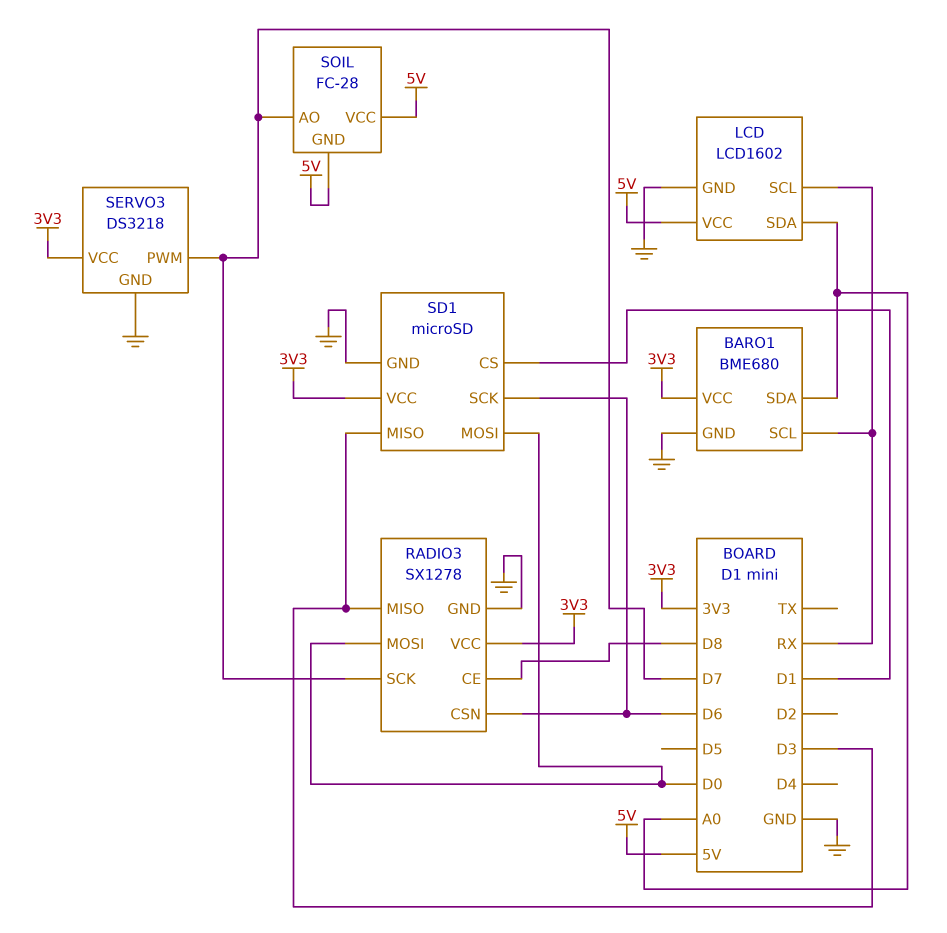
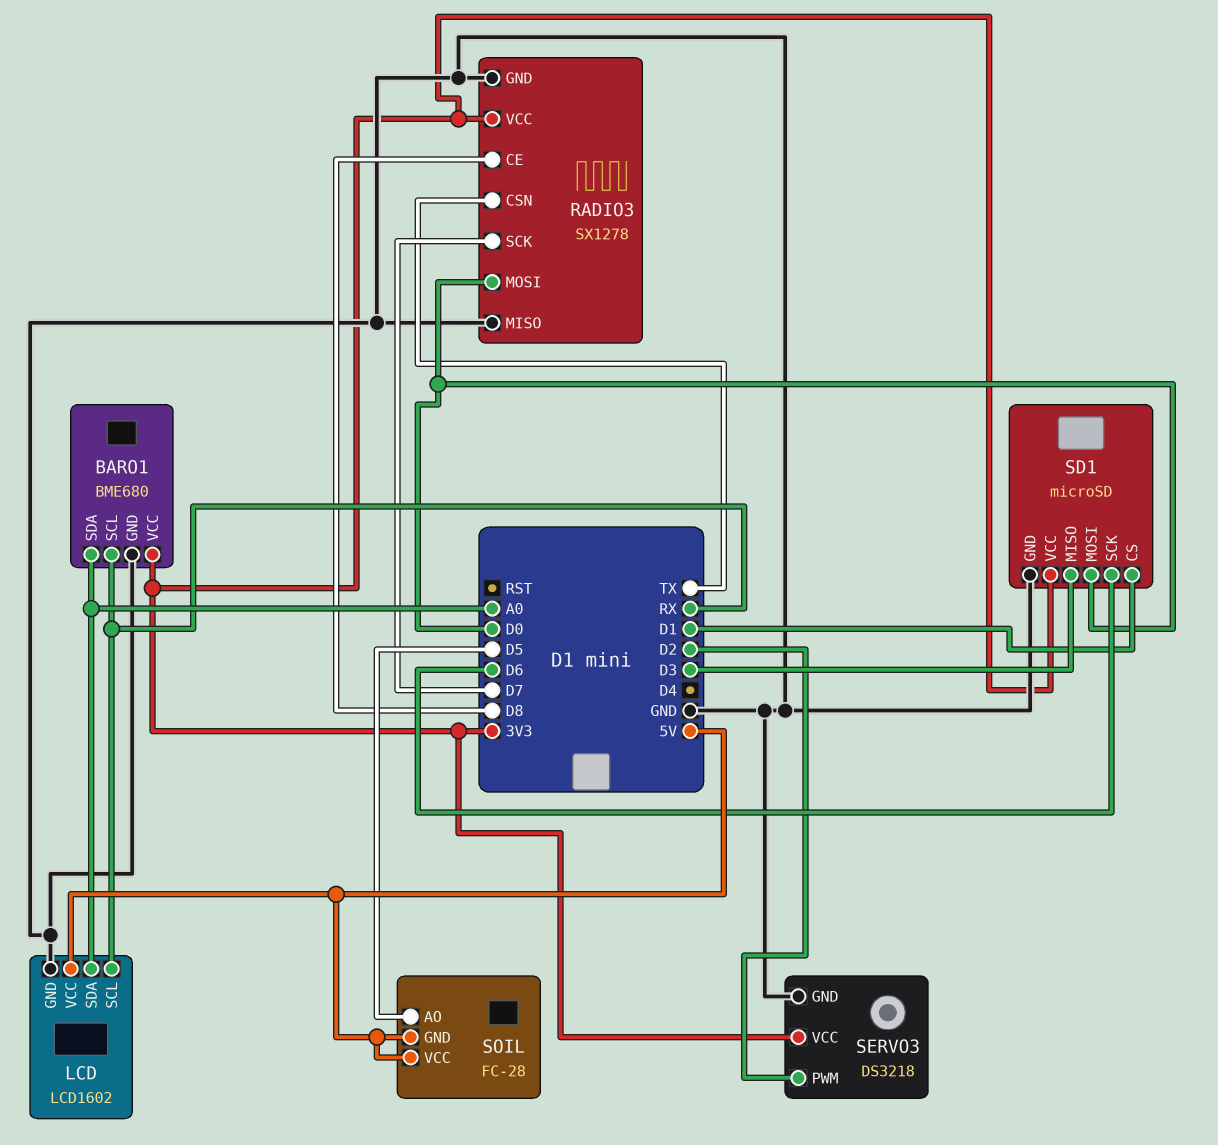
RADIO3 pin CSN: D6 -> TX
RADIO3 pin MISO: D3 -> GND
SERVO3 pin PWM: D7 -> D2
SOIL pin AO: D7 -> D5

